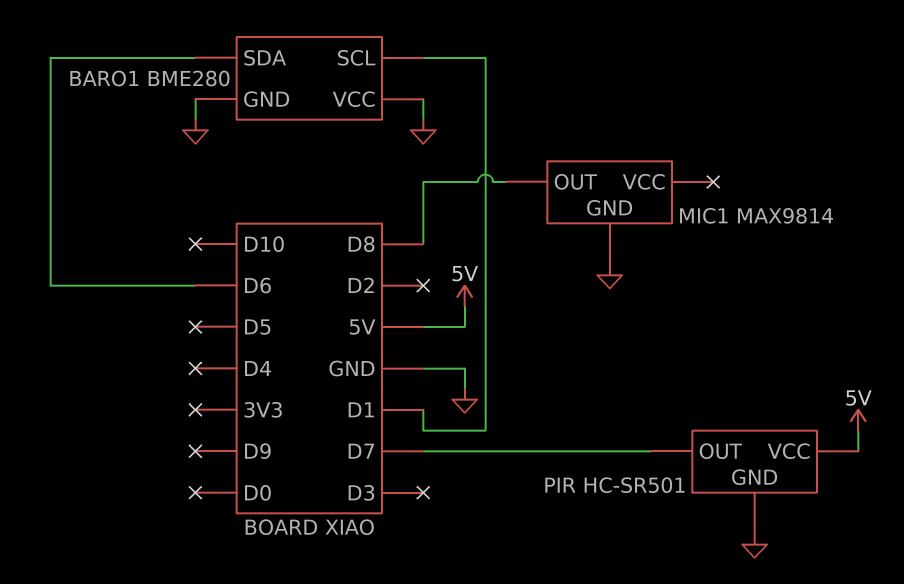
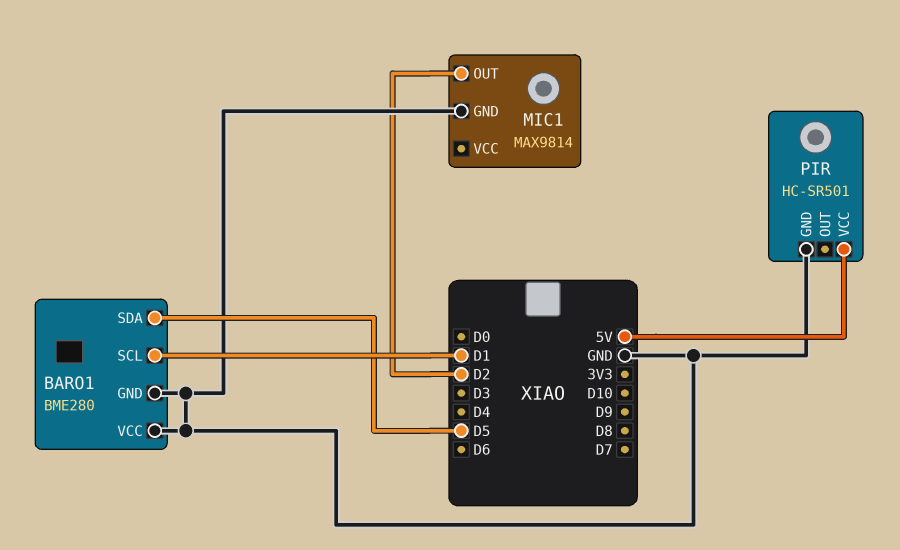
BARO1 pin SDA: D6 -> D5
MIC1 pin OUT: D8 -> D2
PIR pin OUT: D7 -> none

